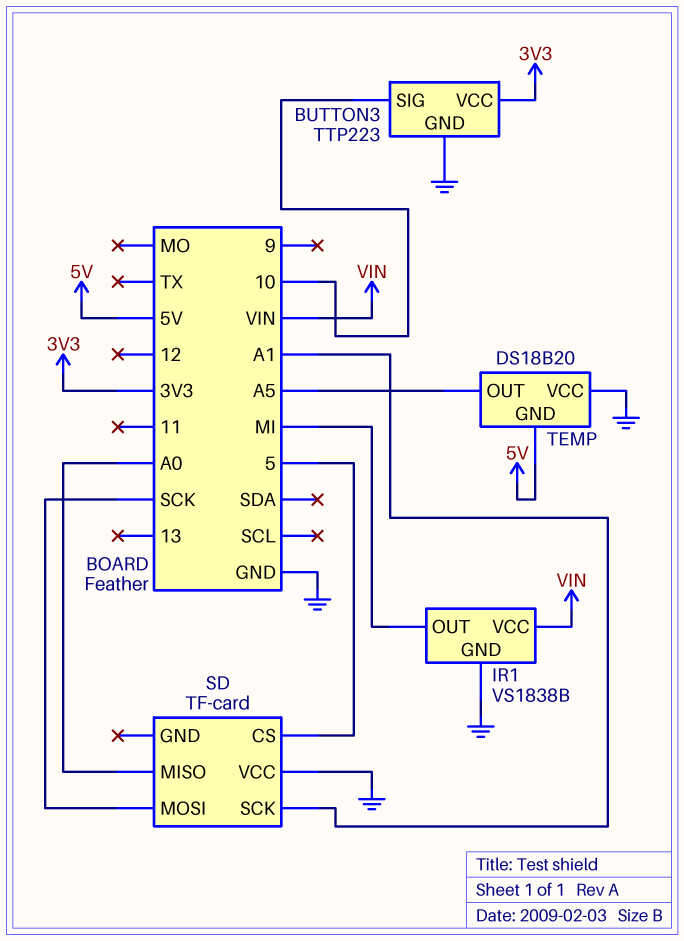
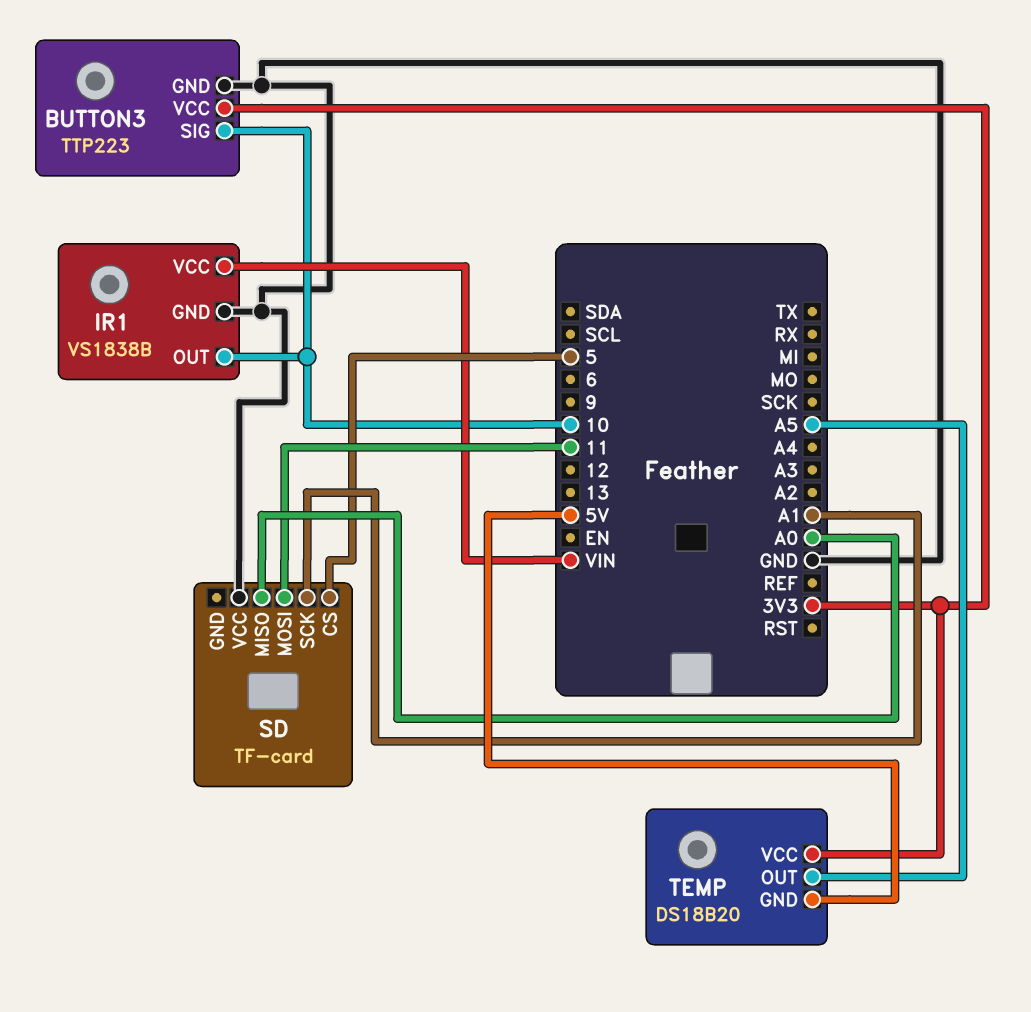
IR1 pin OUT: MI -> 10
SD pin MOSI: SCK -> 11
TEMP pin VCC: GND -> 3V3

